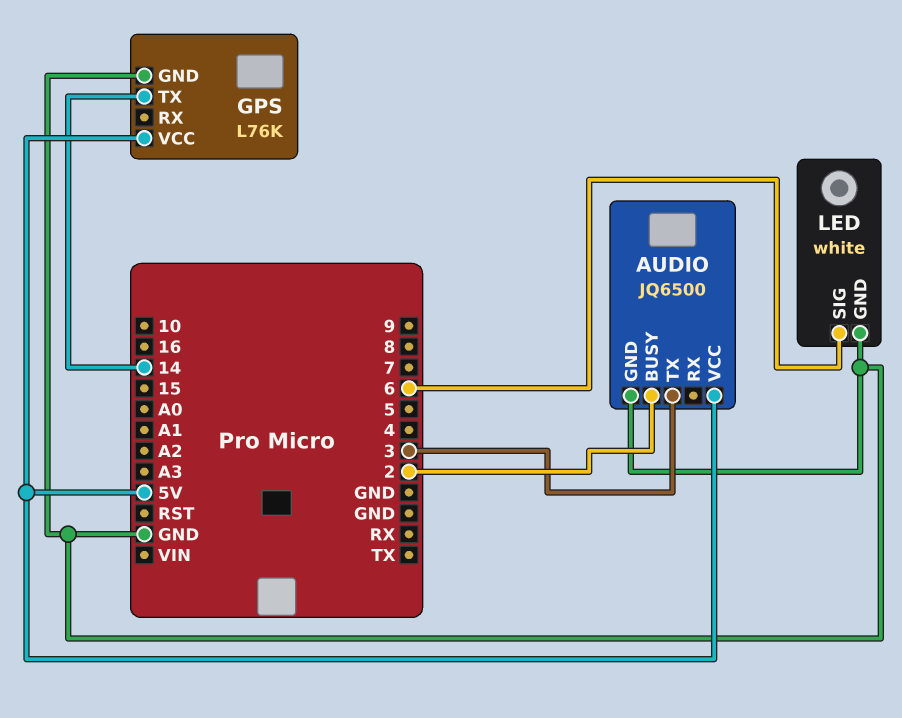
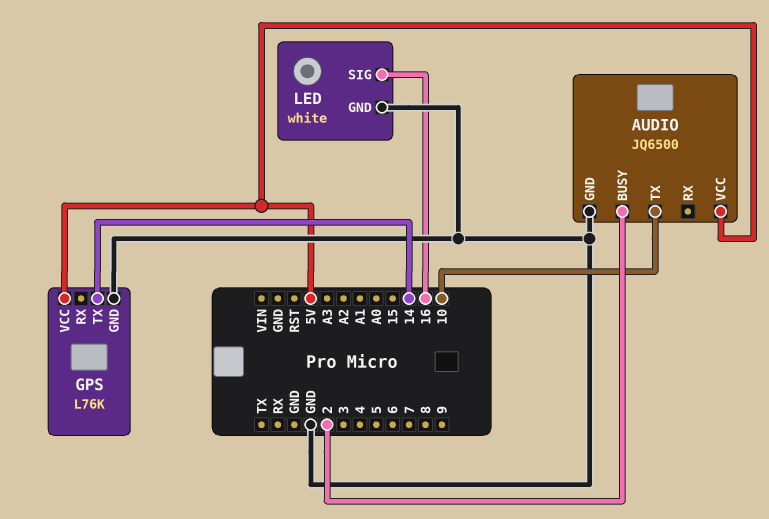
AUDIO pin TX: 3 -> 10
LED pin SIG: 6 -> 16

